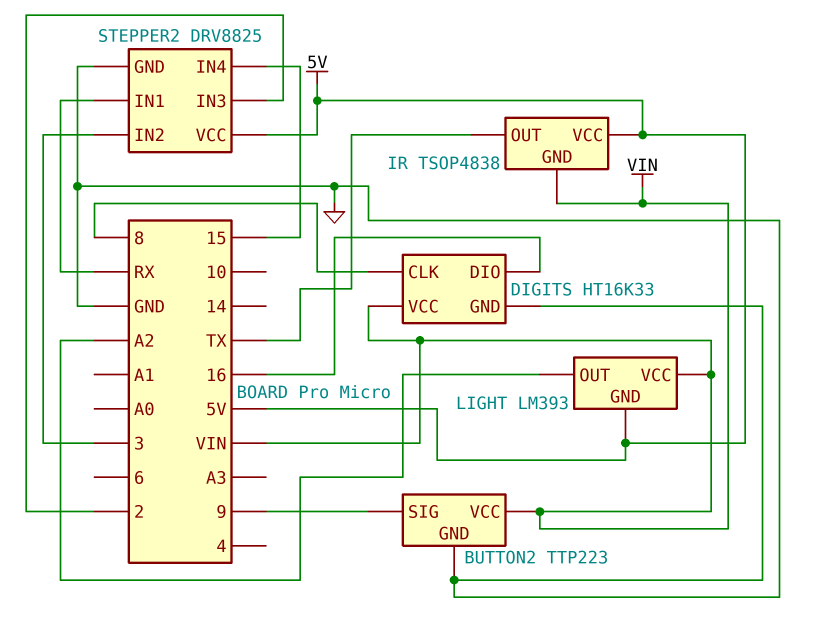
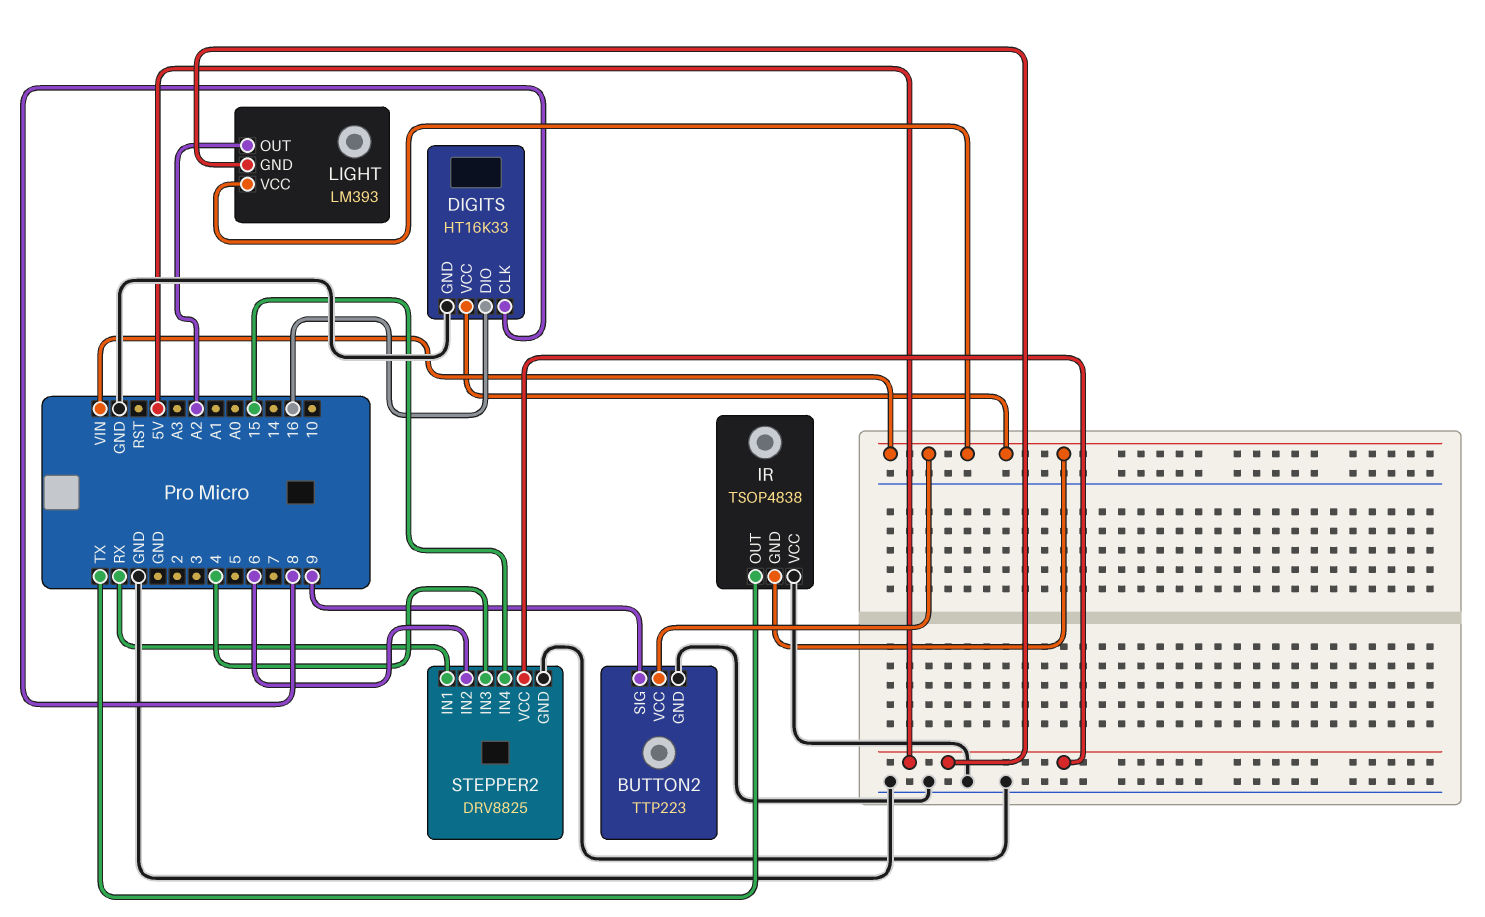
IR pin VCC: 5V -> GND
STEPPER2 pin IN2: 3 -> 6
STEPPER2 pin IN3: 2 -> 4

